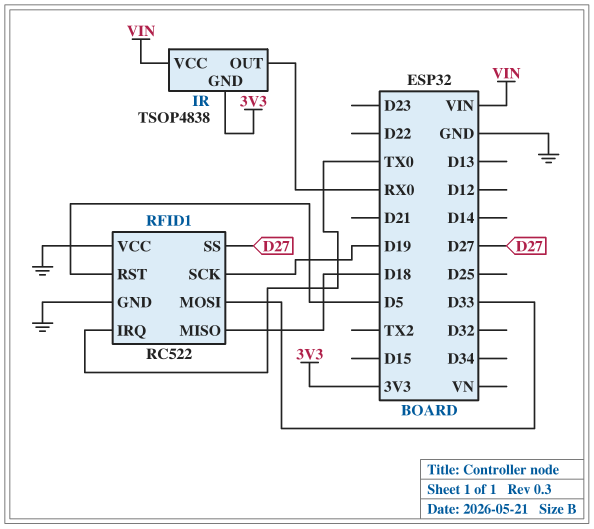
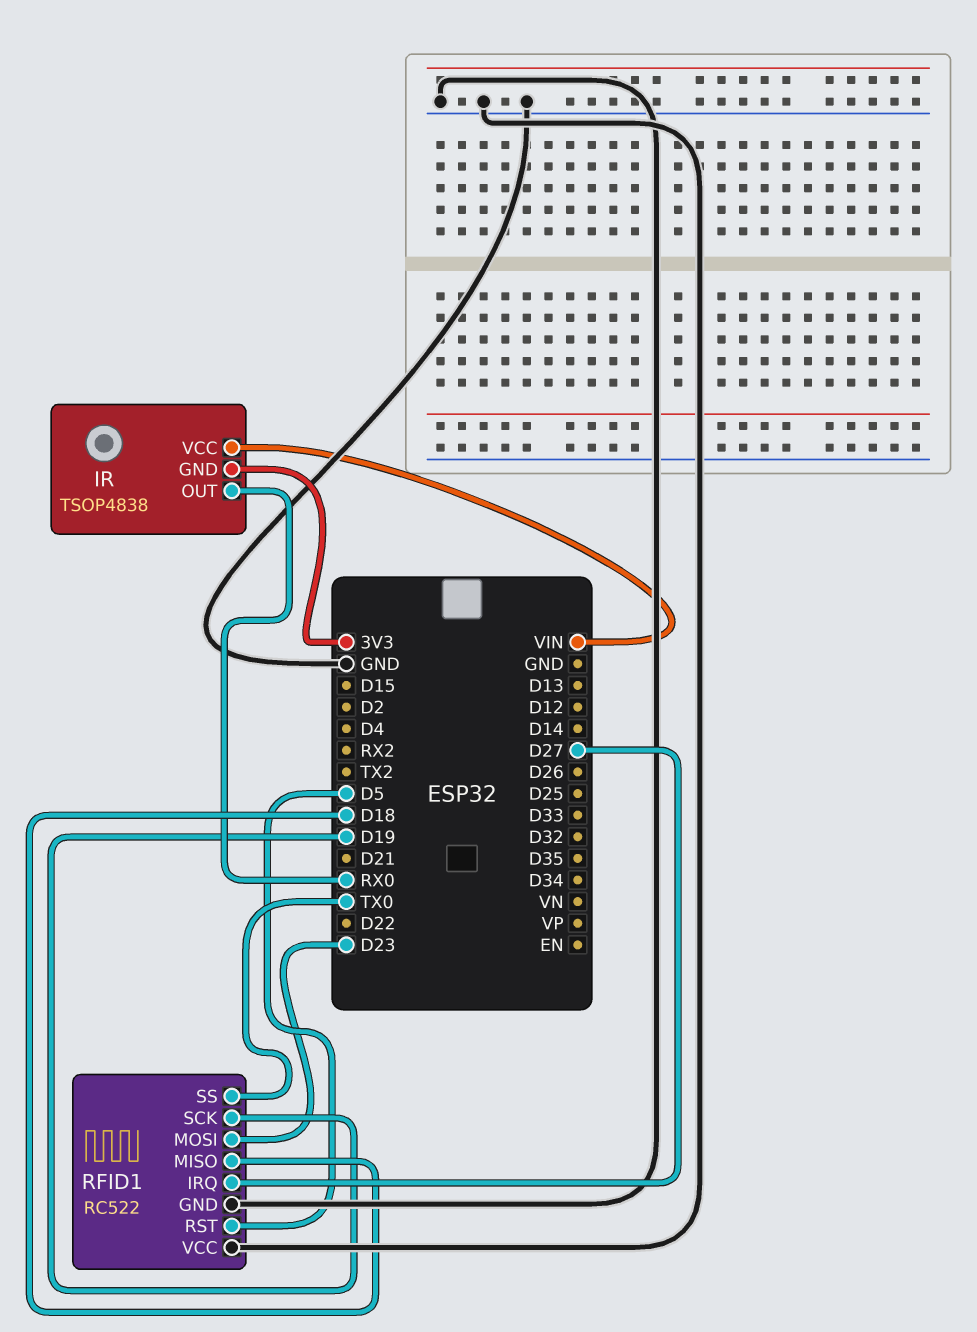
RFID1 pin IRQ: TX0 -> D27
RFID1 pin MOSI: D33 -> D23
RFID1 pin SS: D27 -> TX0

